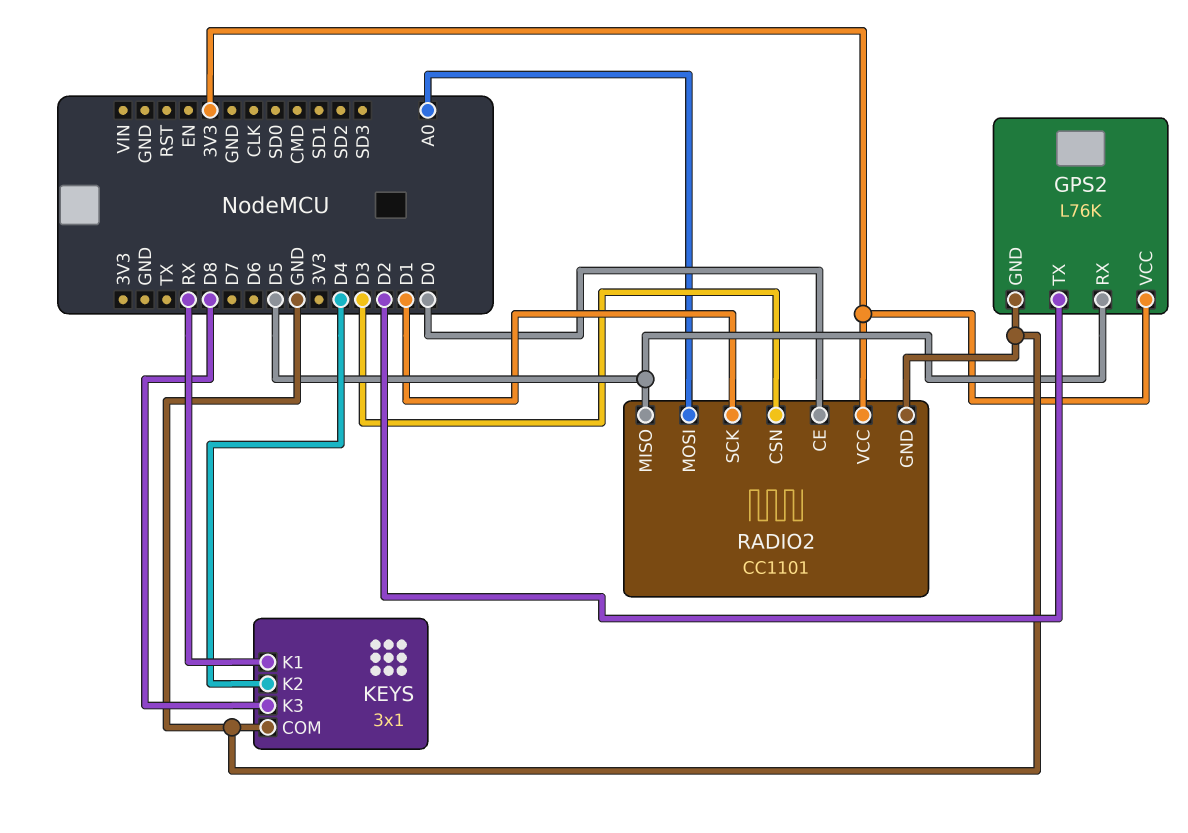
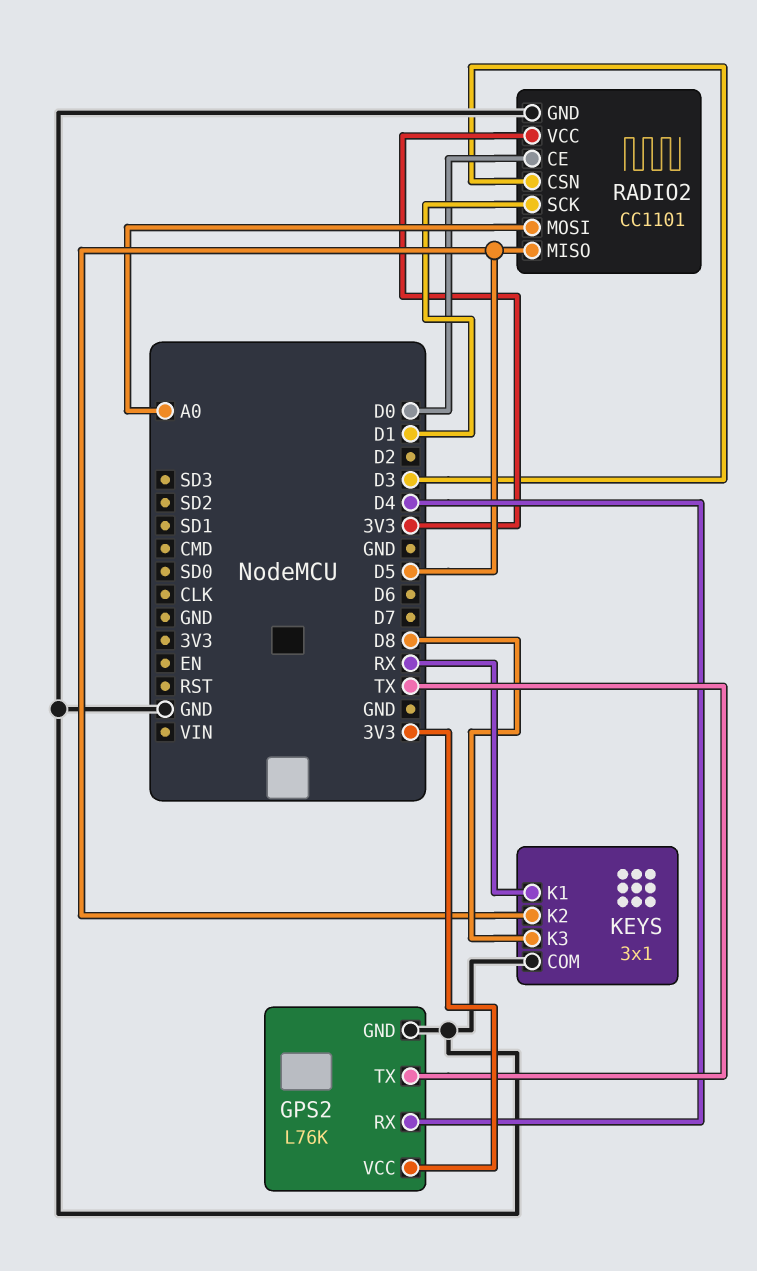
GPS2 pin RX: D5 -> D4
GPS2 pin TX: D2 -> TX
KEYS pin K2: D4 -> D5

